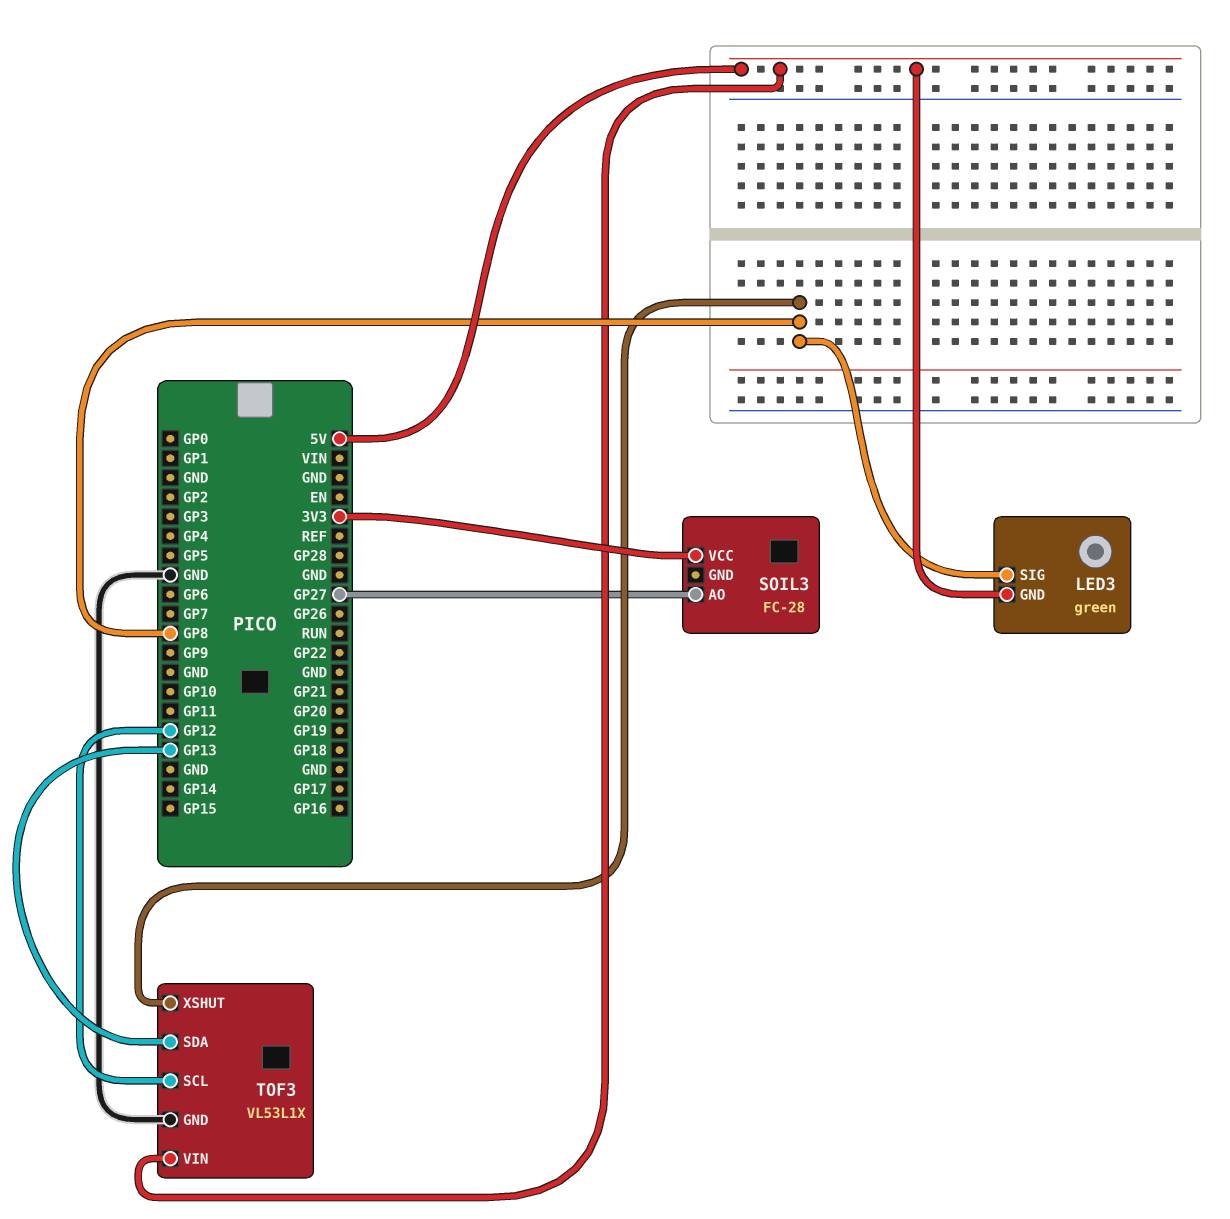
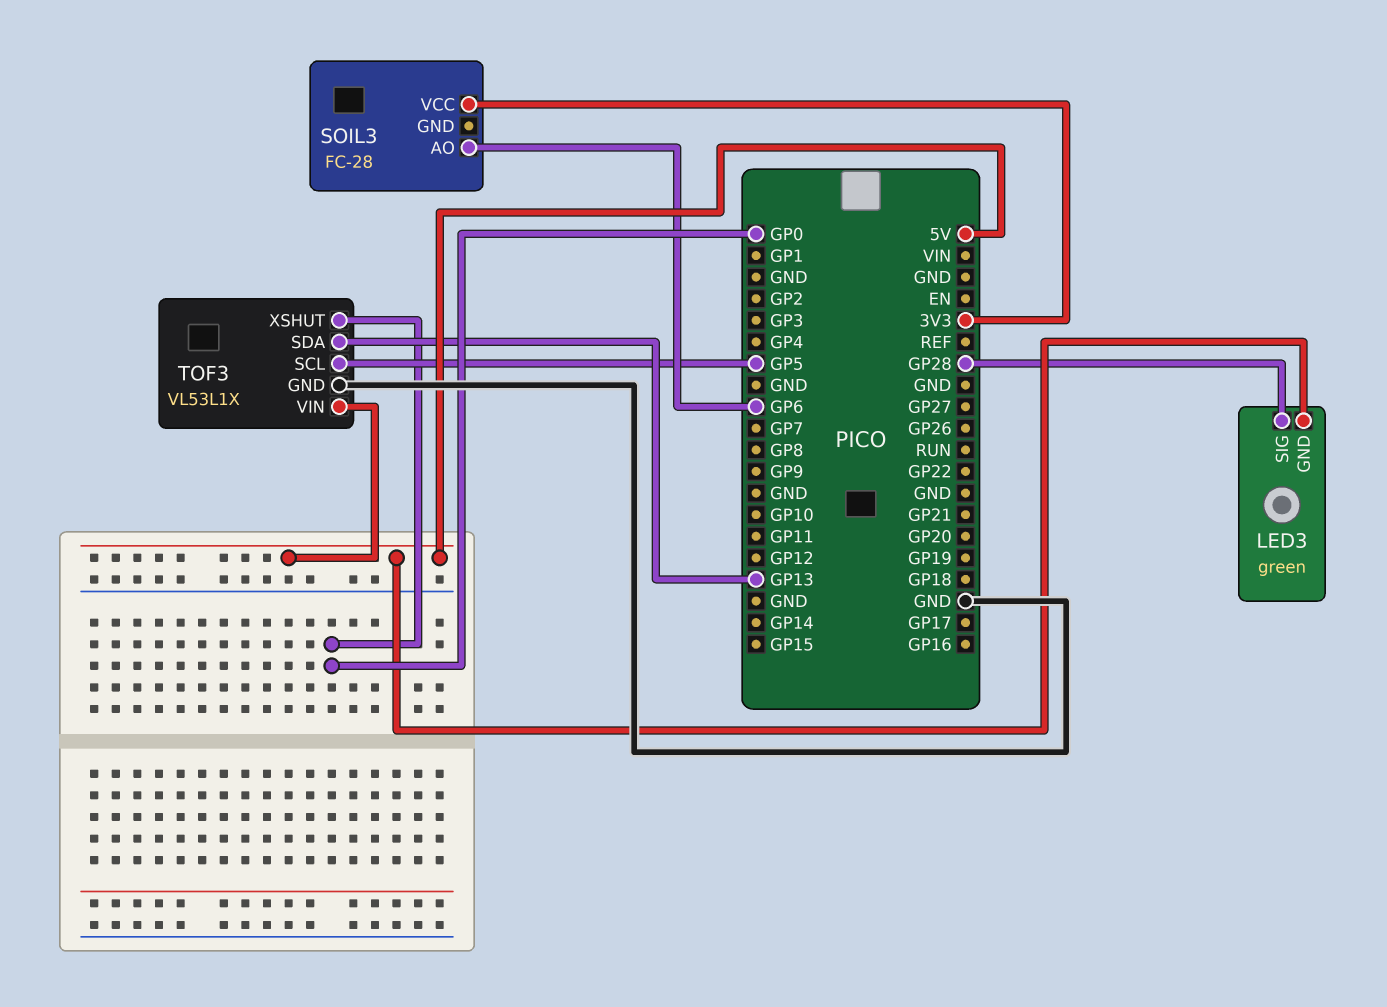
LED3 pin SIG: GP8 -> GP28
SOIL3 pin AO: GP27 -> GP6
TOF3 pin SCL: GP12 -> GP5
TOF3 pin XSHUT: GP8 -> GP0

